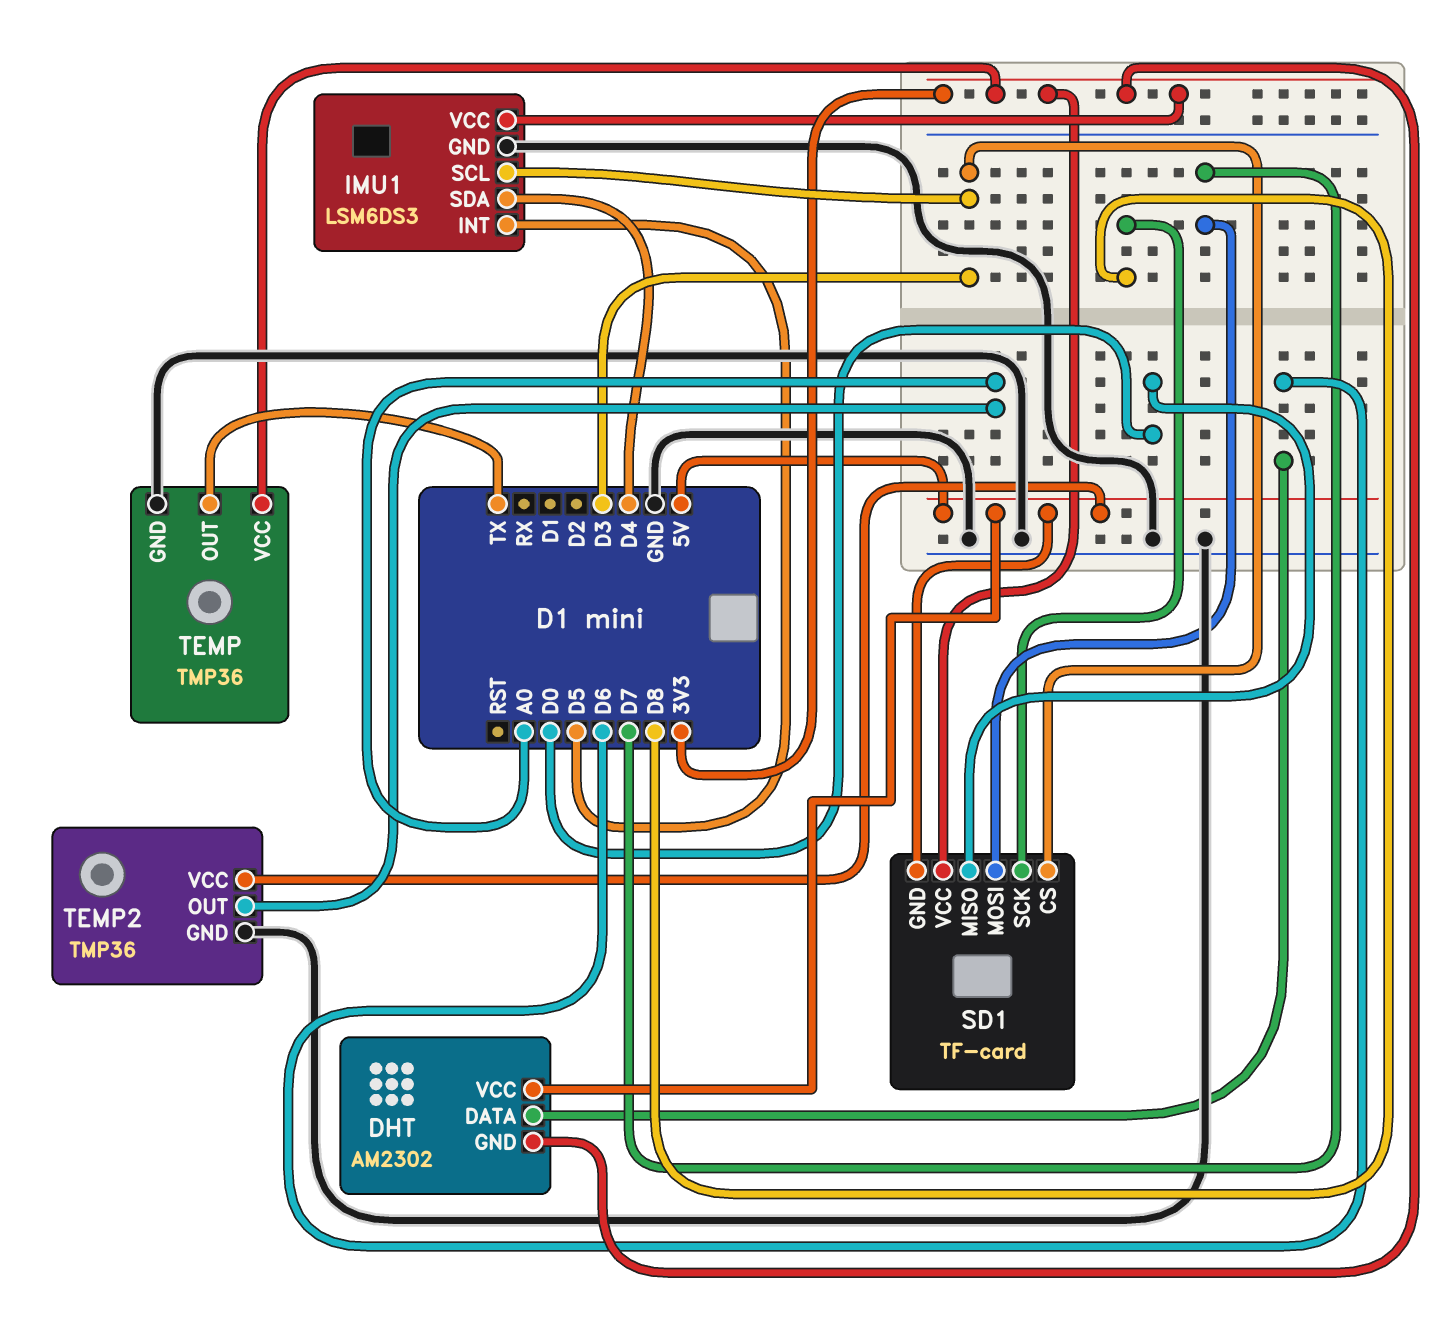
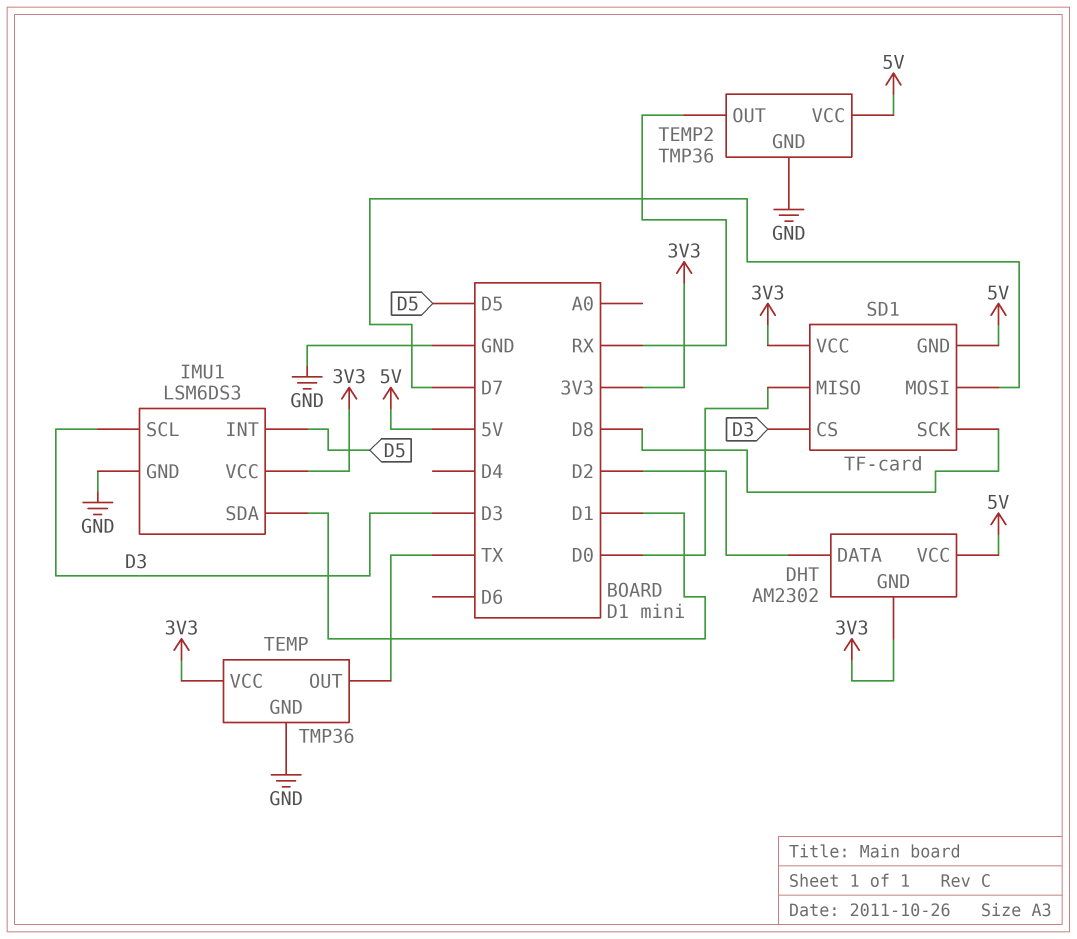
DHT pin DATA: D6 -> D2
IMU1 pin SDA: D4 -> D1
TEMP2 pin OUT: A0 -> RX

